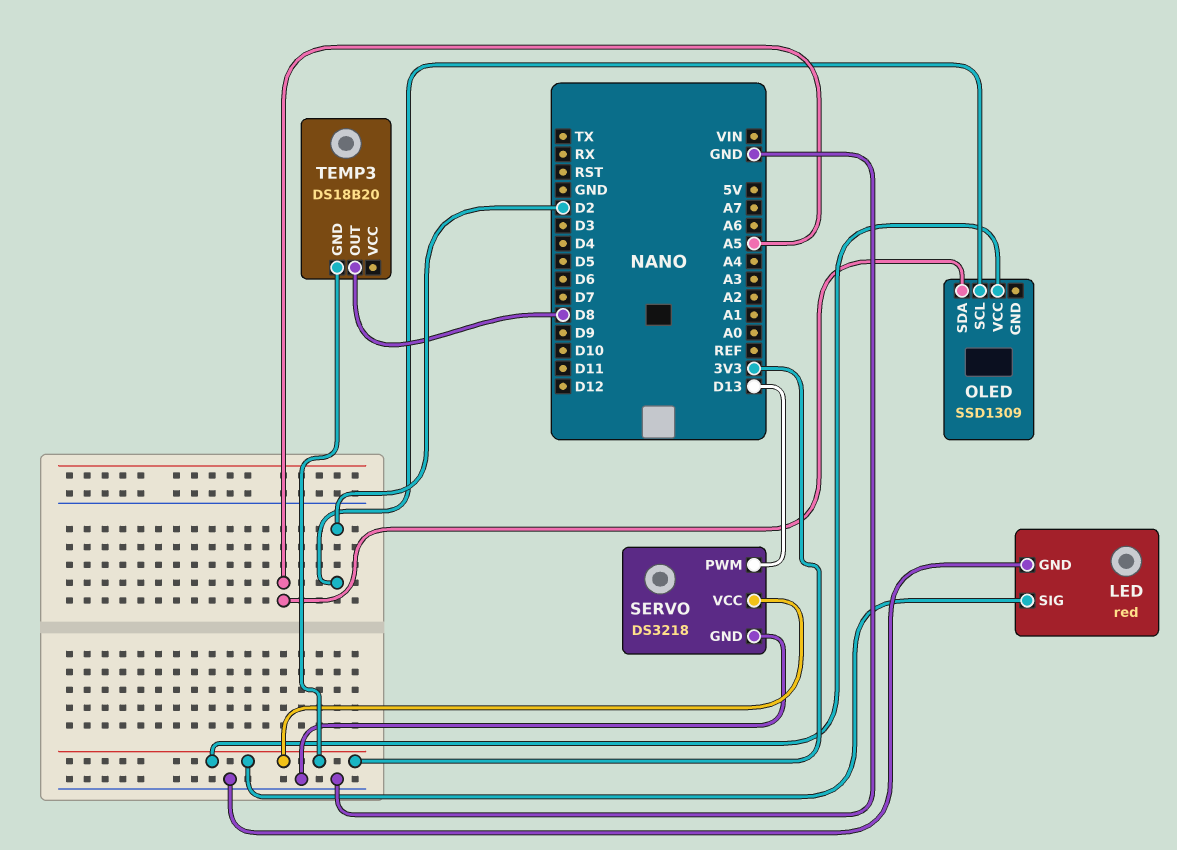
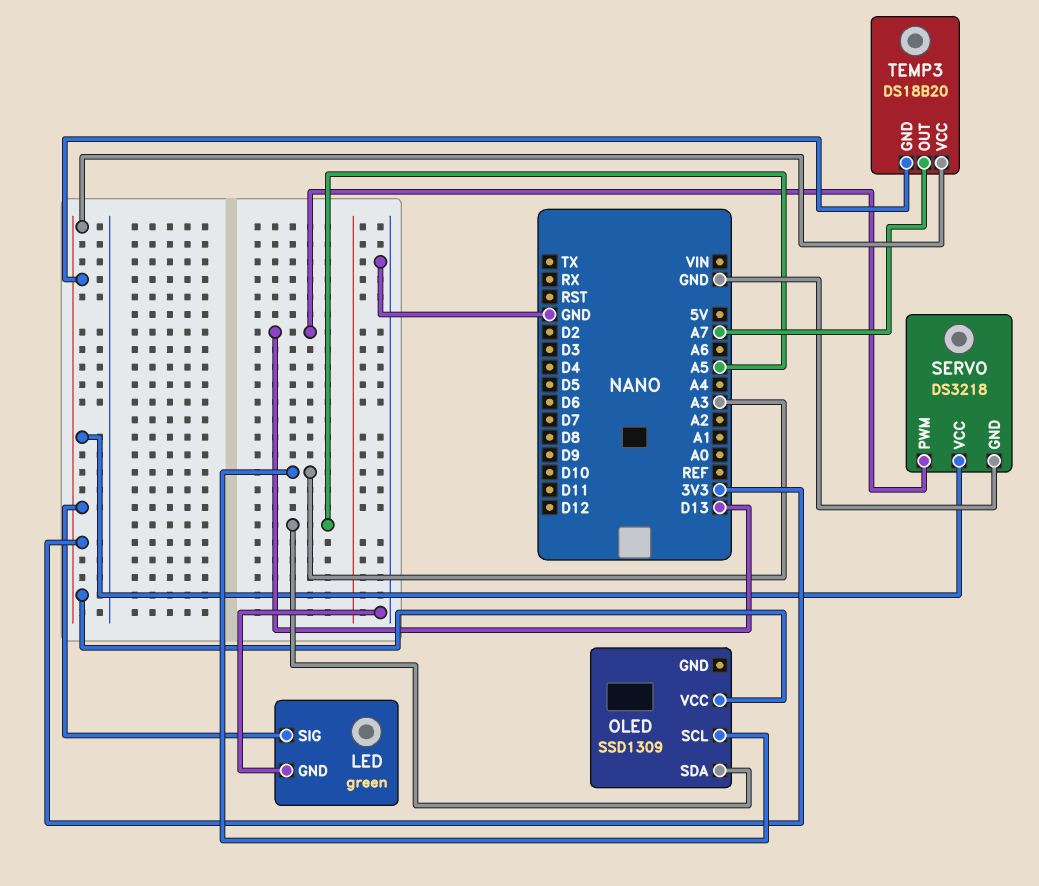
LED: red -> green
OLED pin SCL: D2 -> A3
TEMP3 pin OUT: D8 -> A7
TEMP3 pin VCC: none -> 3V3

